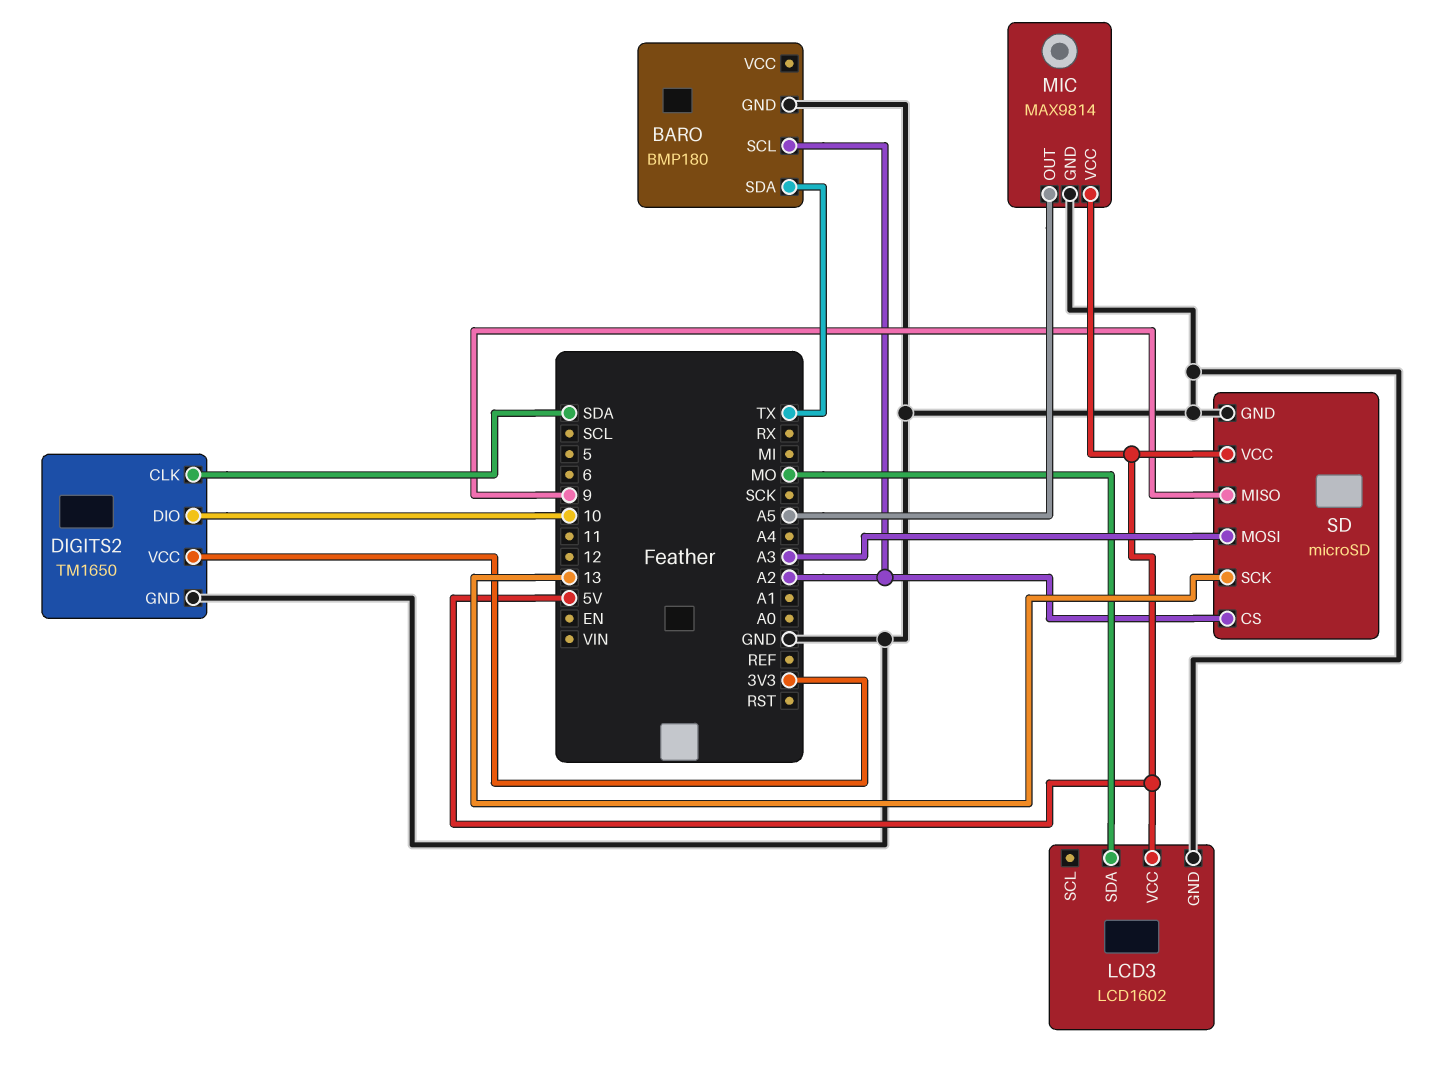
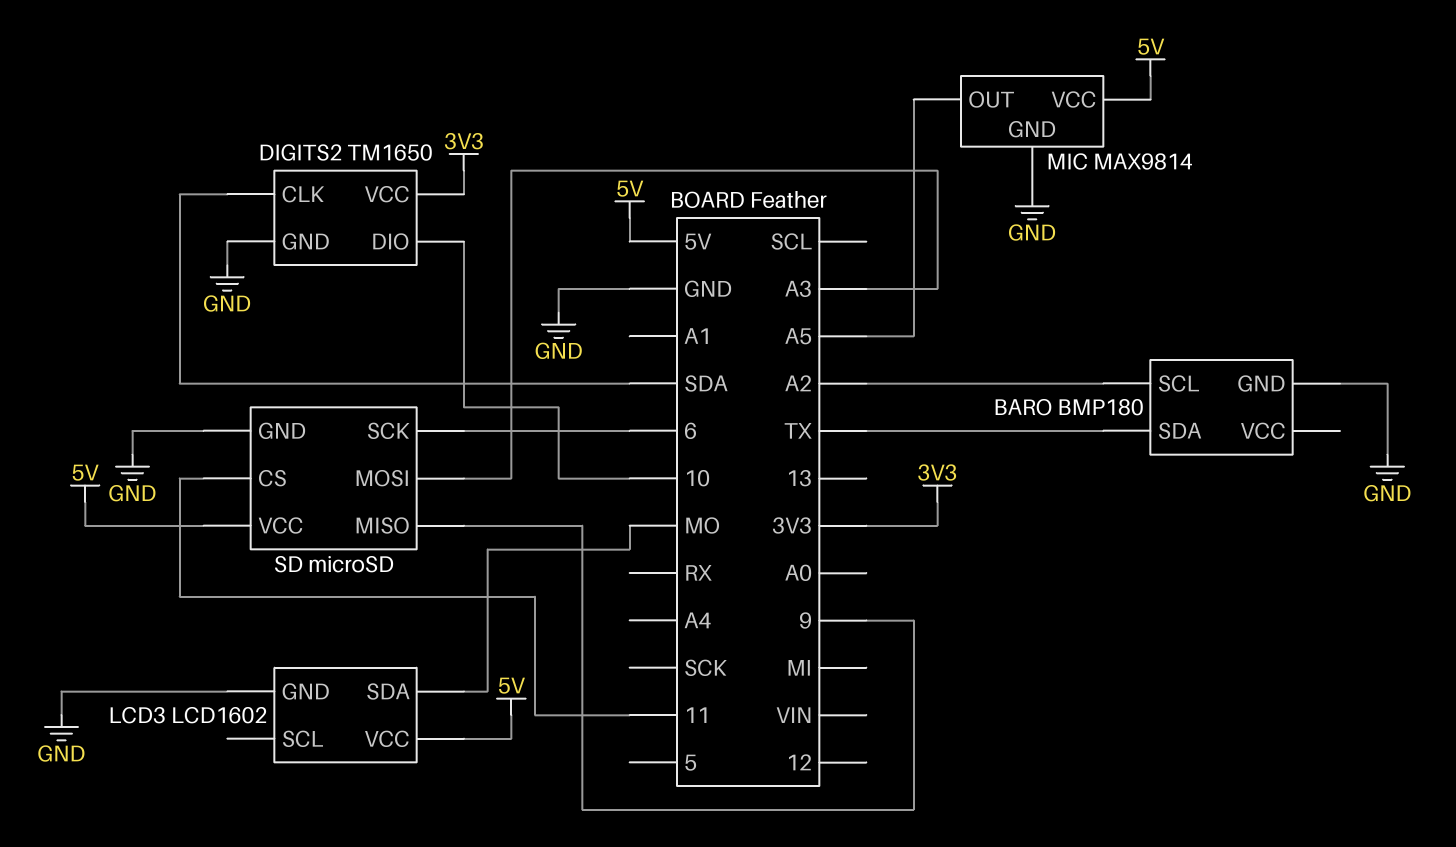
SD pin CS: A2 -> 11
SD pin SCK: 13 -> 6

